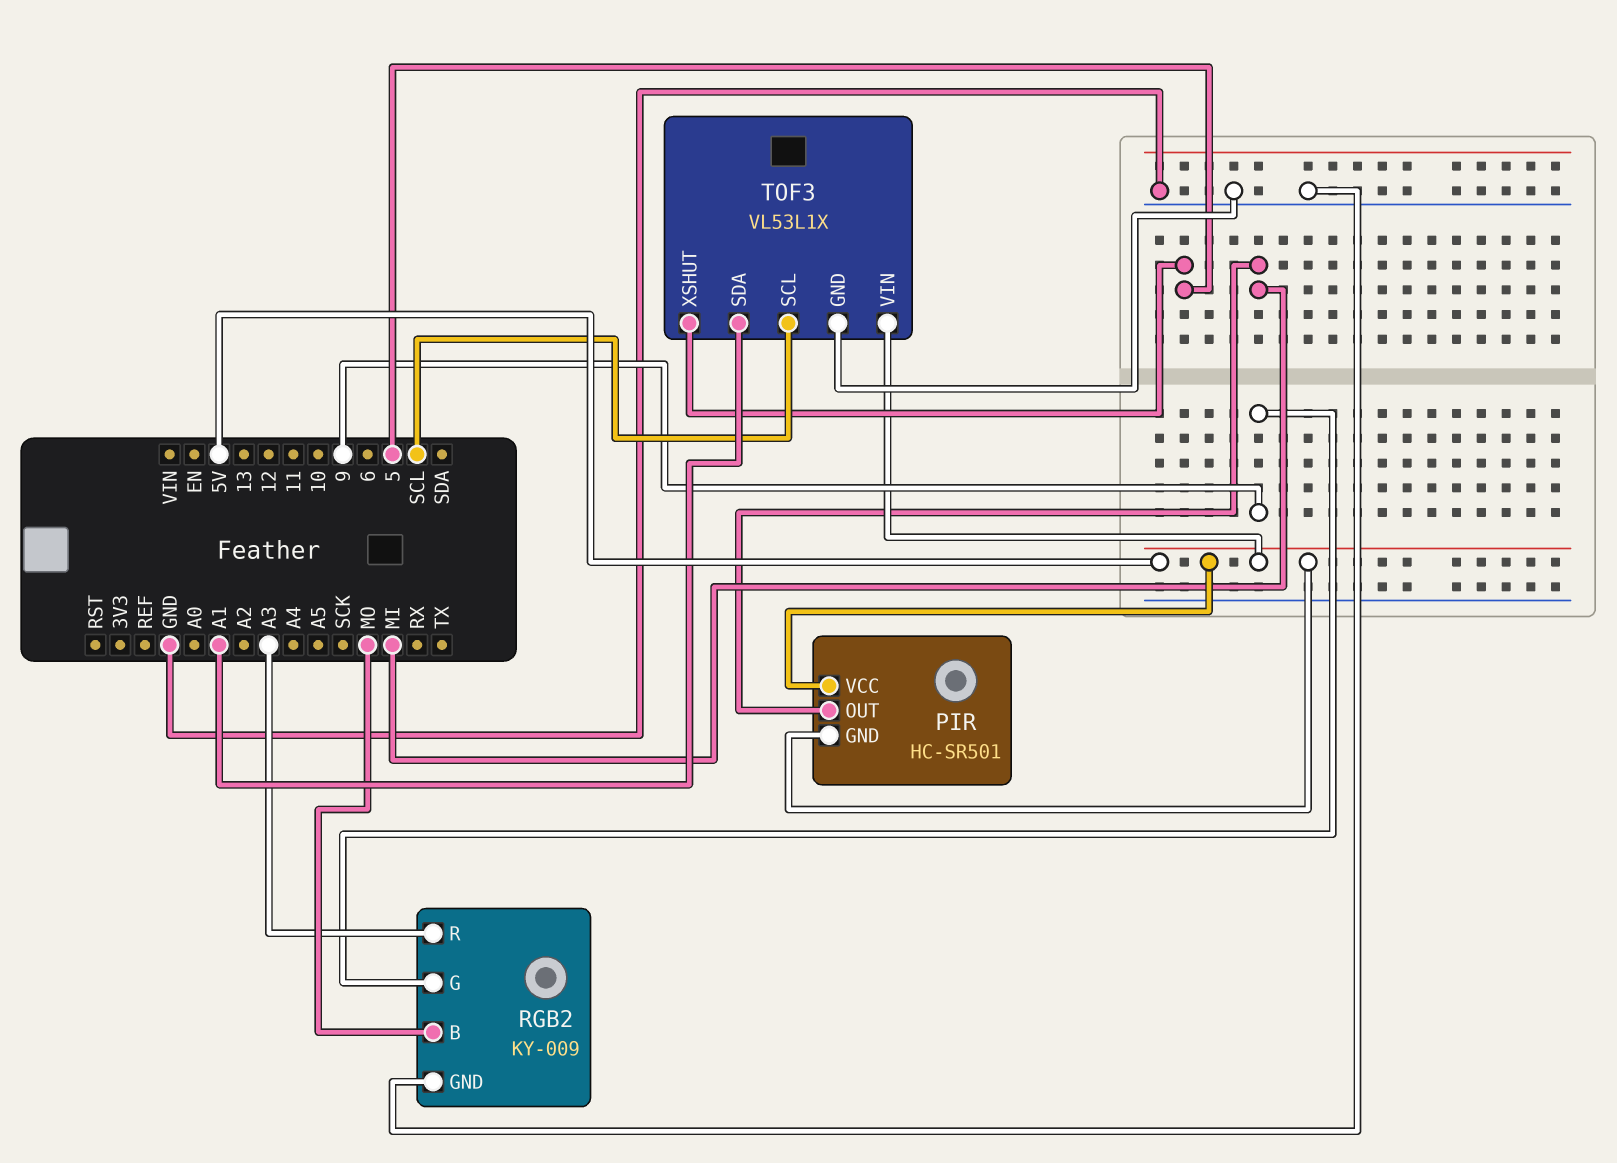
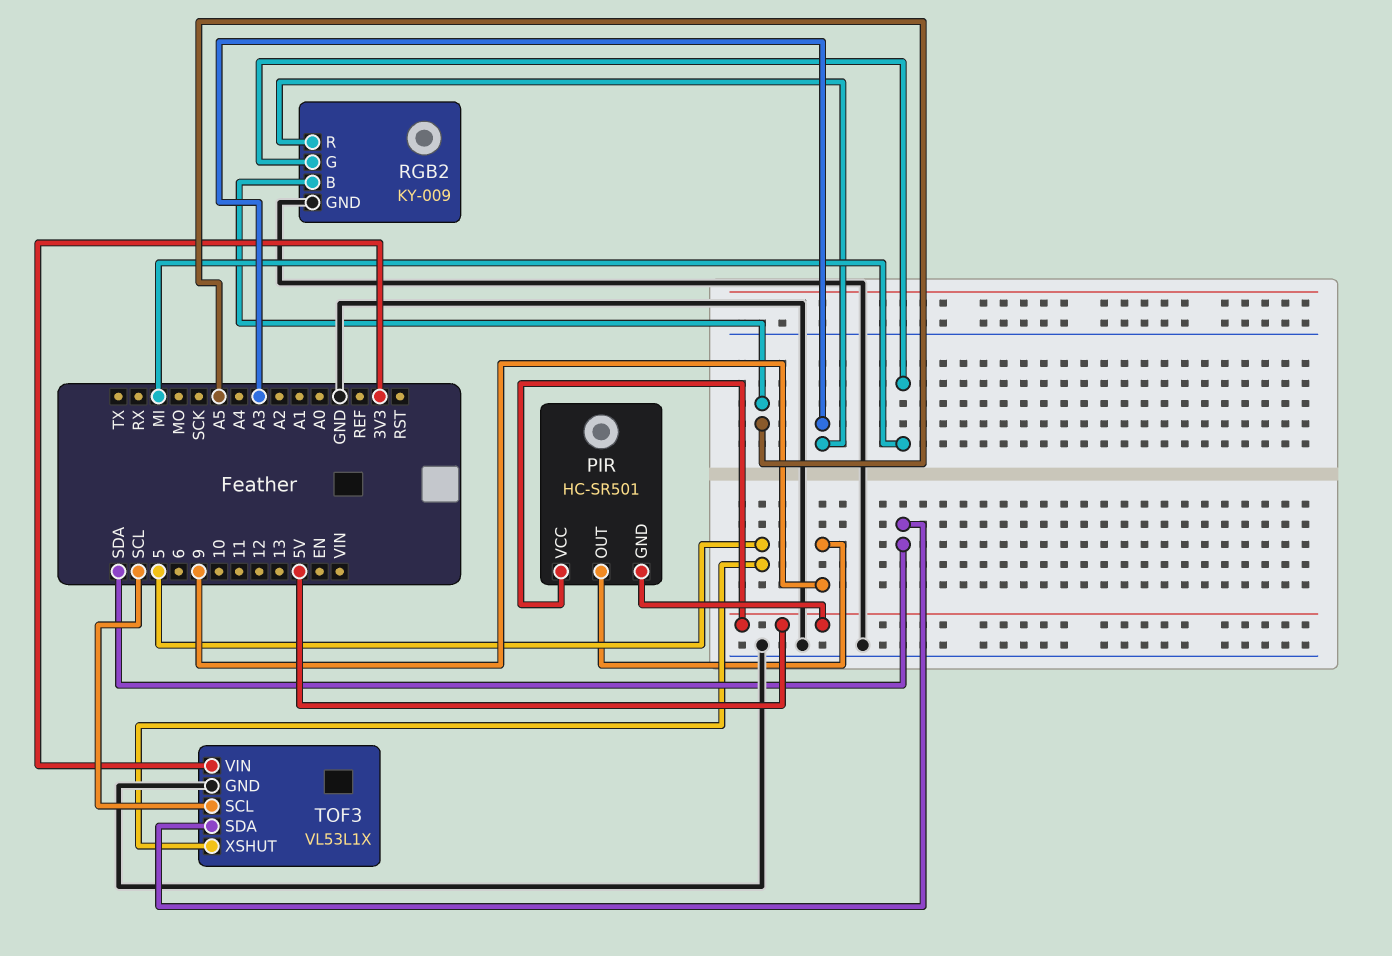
PIR pin OUT: MI -> 9
RGB2 pin B: MO -> A5
RGB2 pin G: 9 -> MI
TOF3 pin SDA: A1 -> SDA
TOF3 pin VIN: 5V -> 3V3

